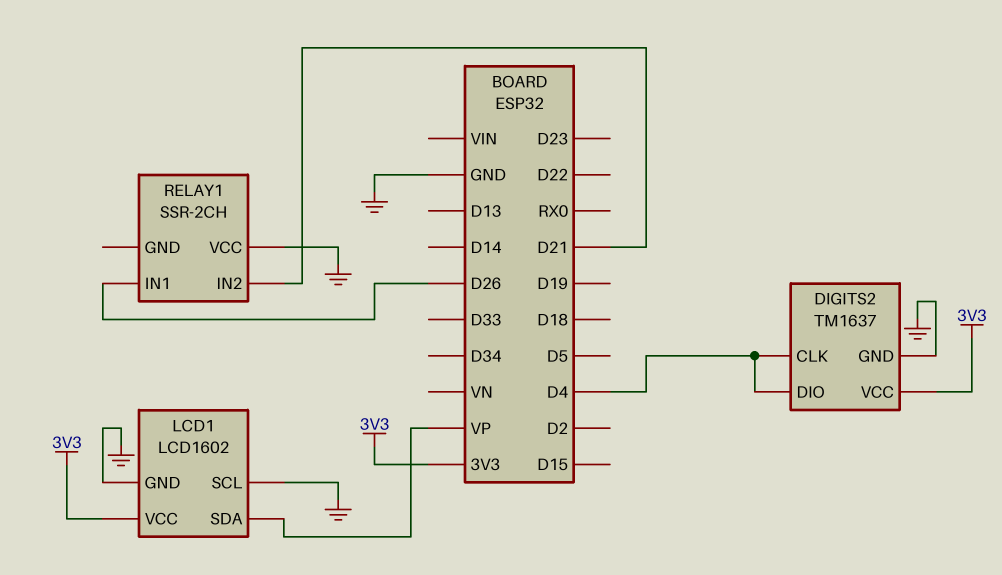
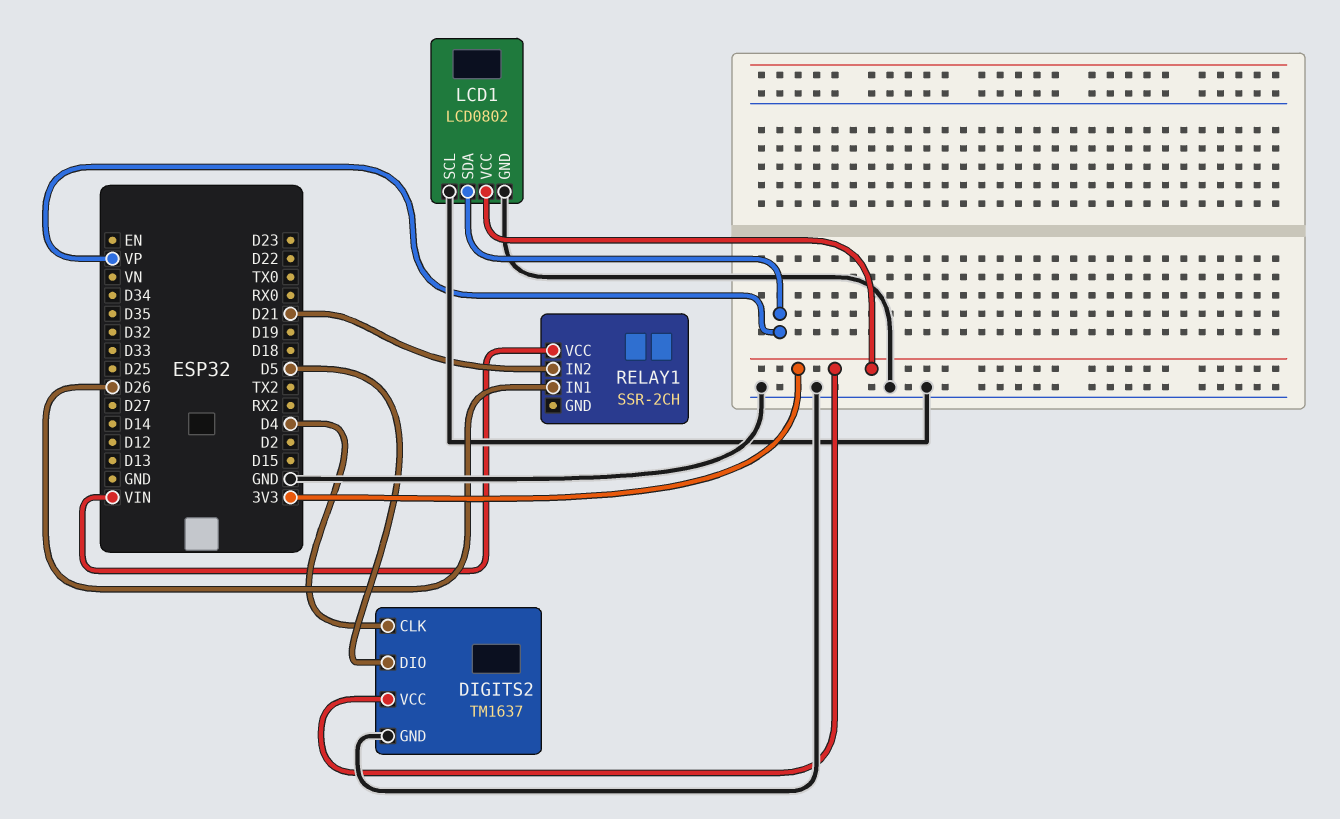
DIGITS2 pin DIO: D4 -> D5
LCD1: LCD1602 -> LCD0802
RELAY1 pin VCC: GND -> VIN

